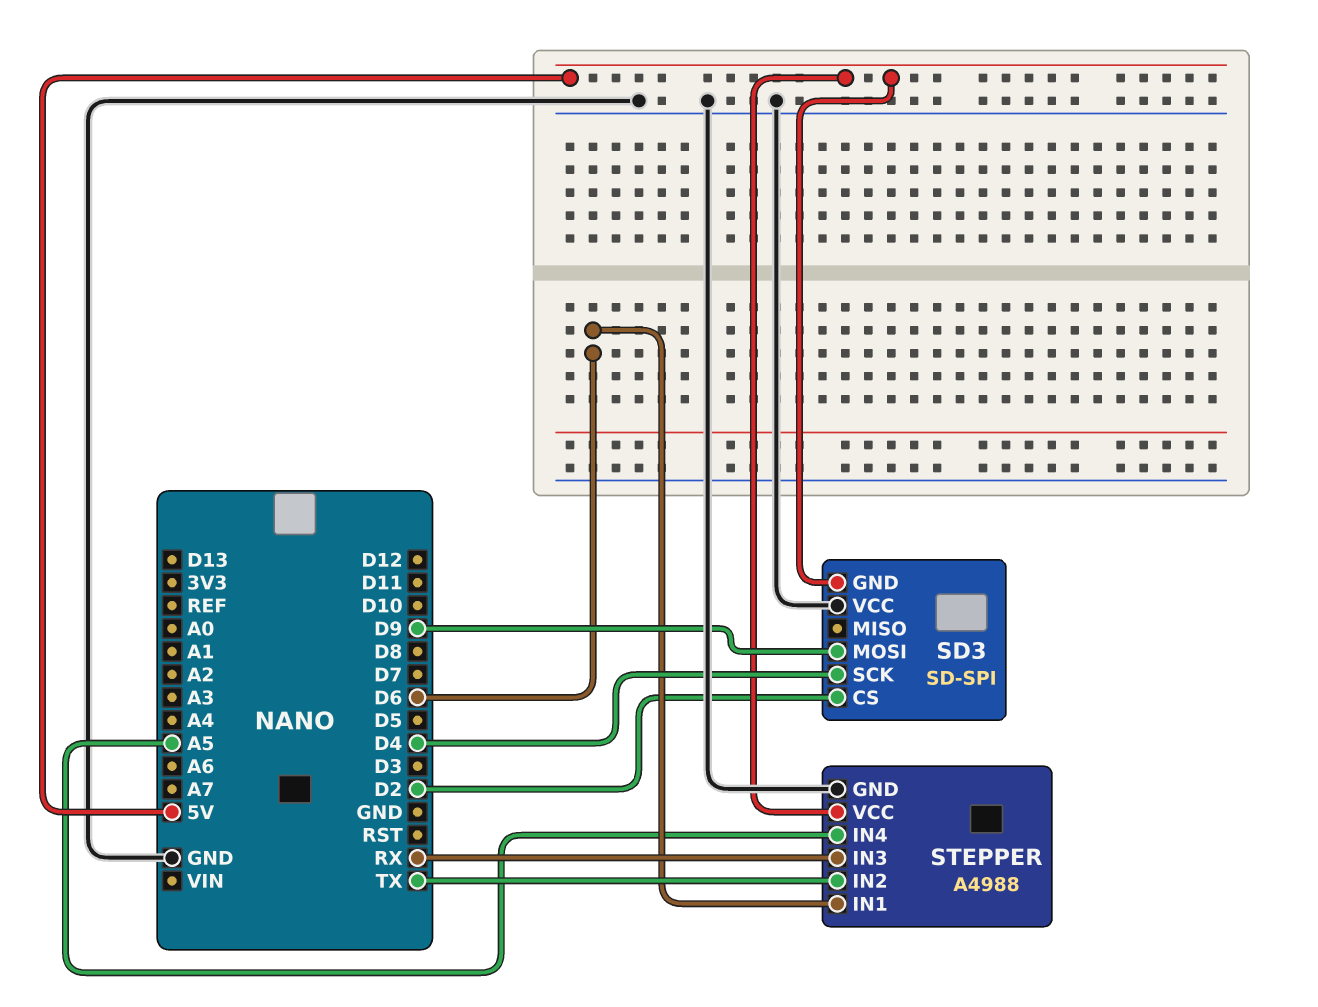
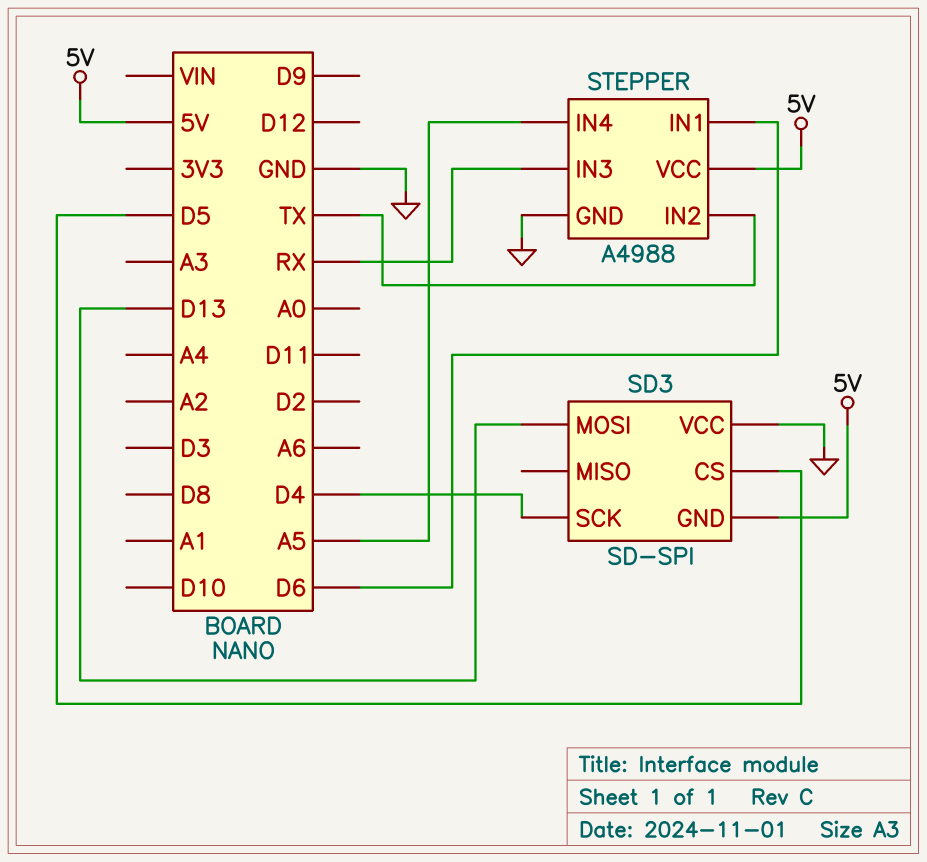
SD3 pin CS: D2 -> D5
SD3 pin MOSI: D9 -> D13

